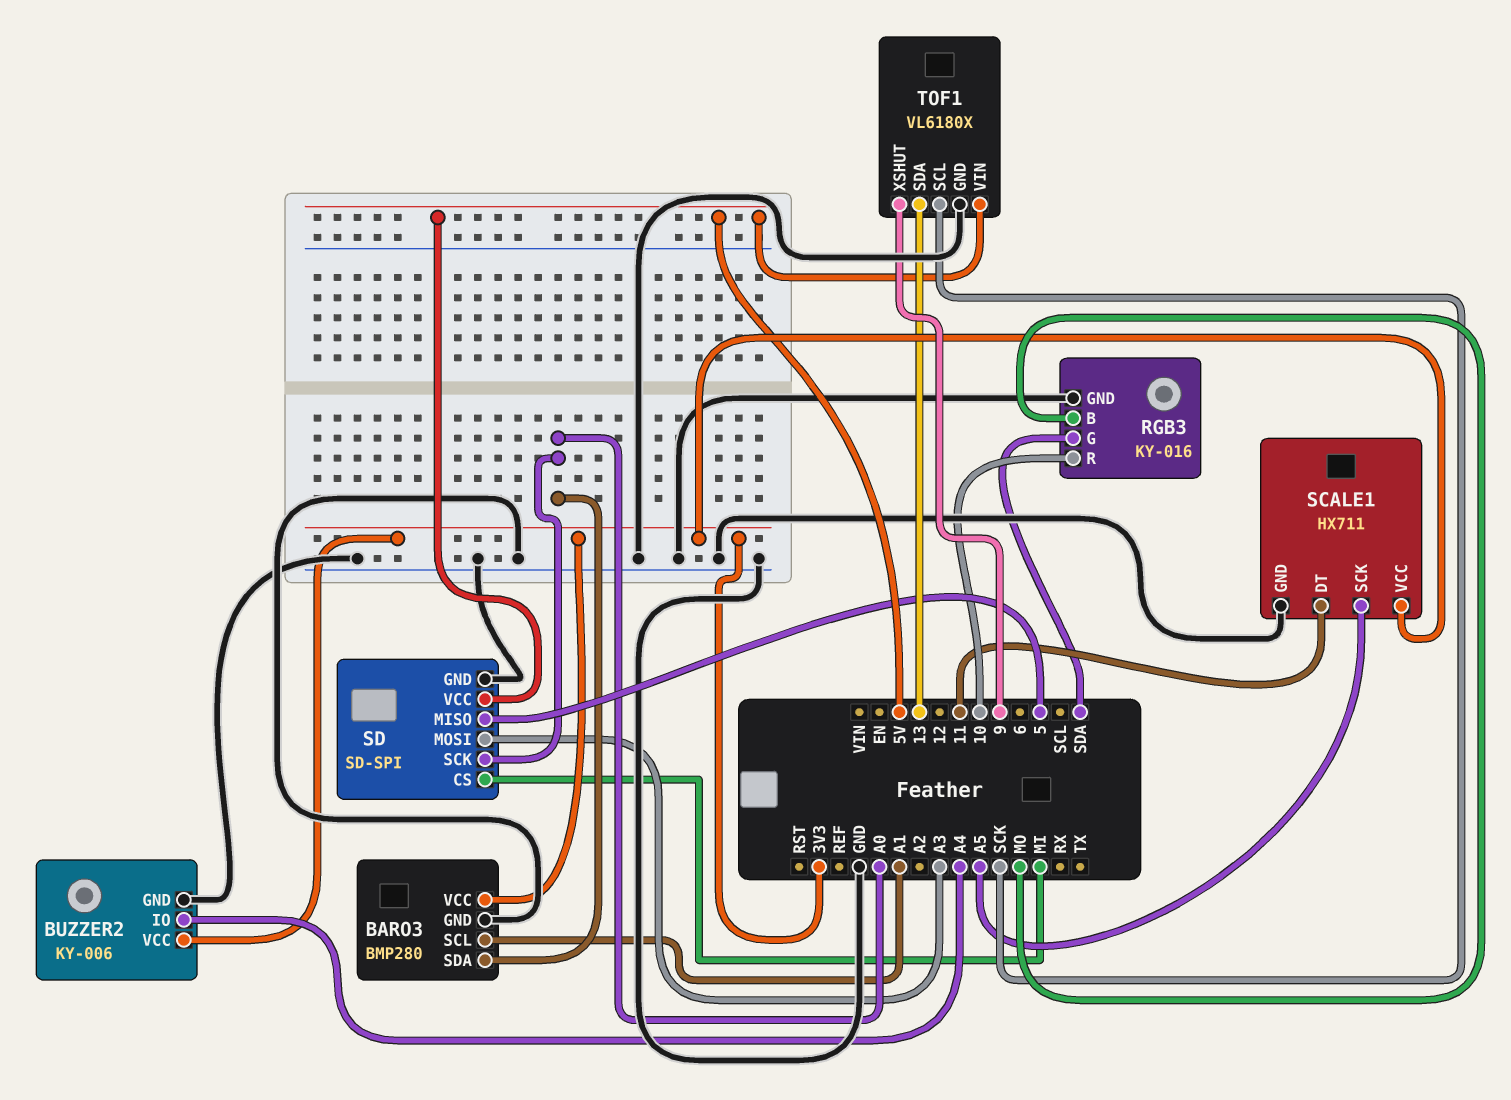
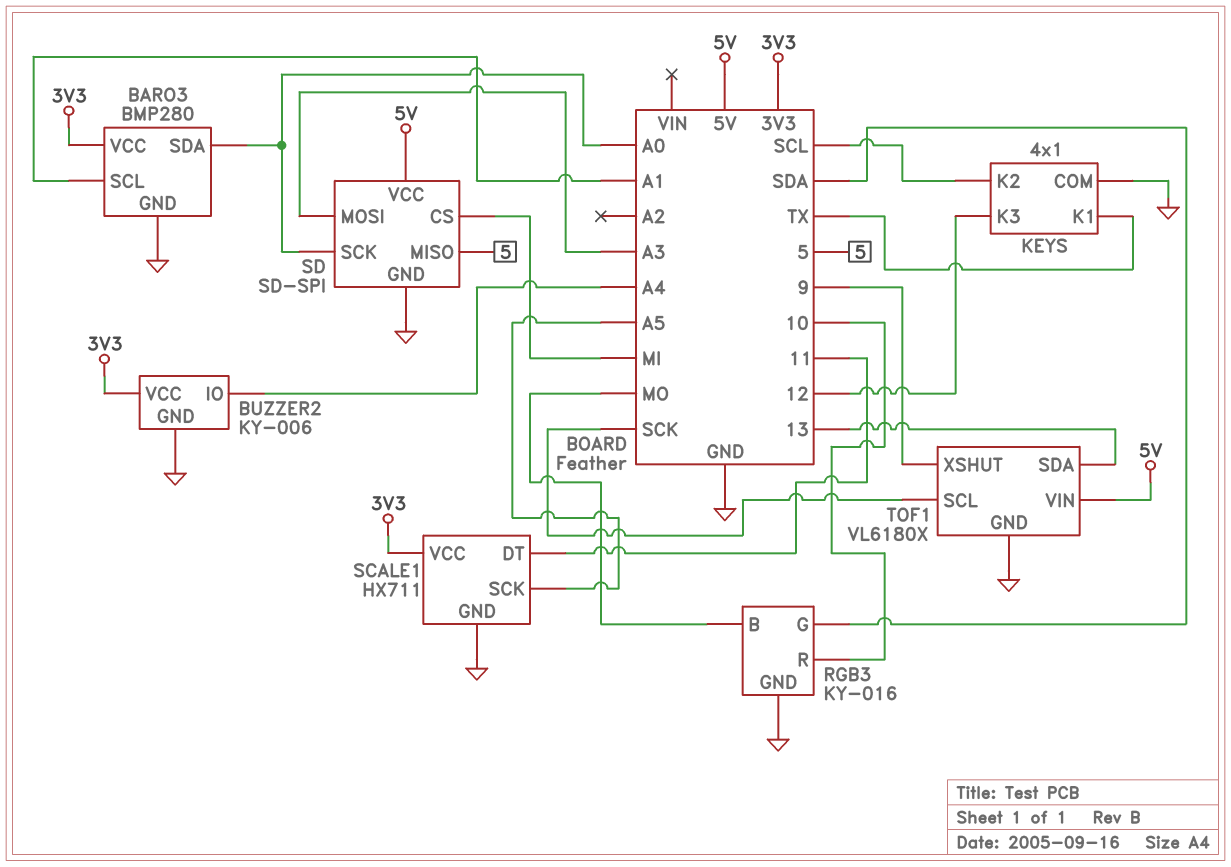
KEYS: none -> 4x1
KEYS pin COM: none -> GND
KEYS pin K1: none -> TX
KEYS pin K2: none -> SCL
KEYS pin K3: none -> 12

